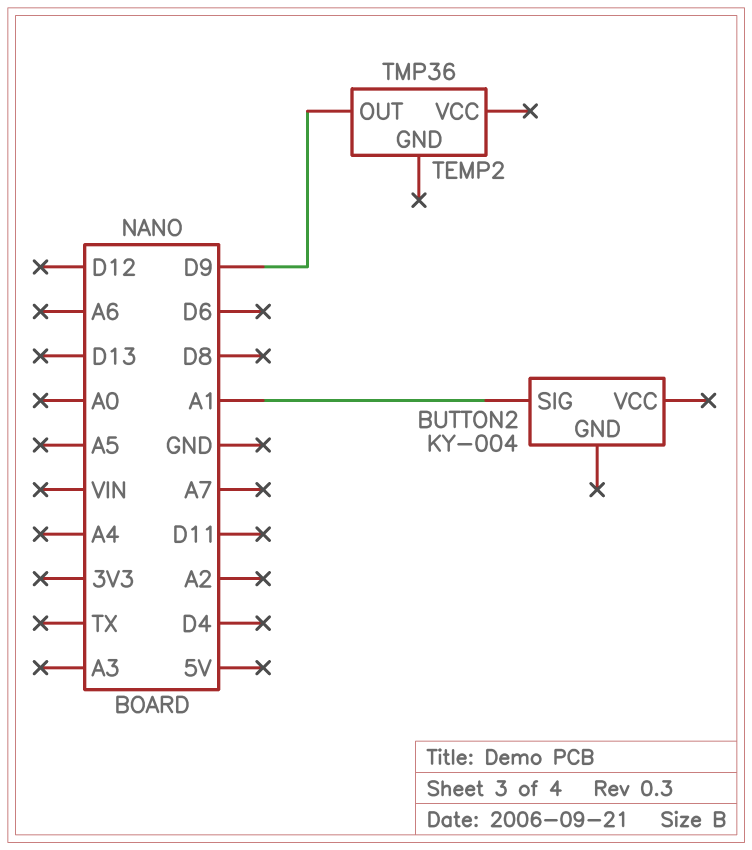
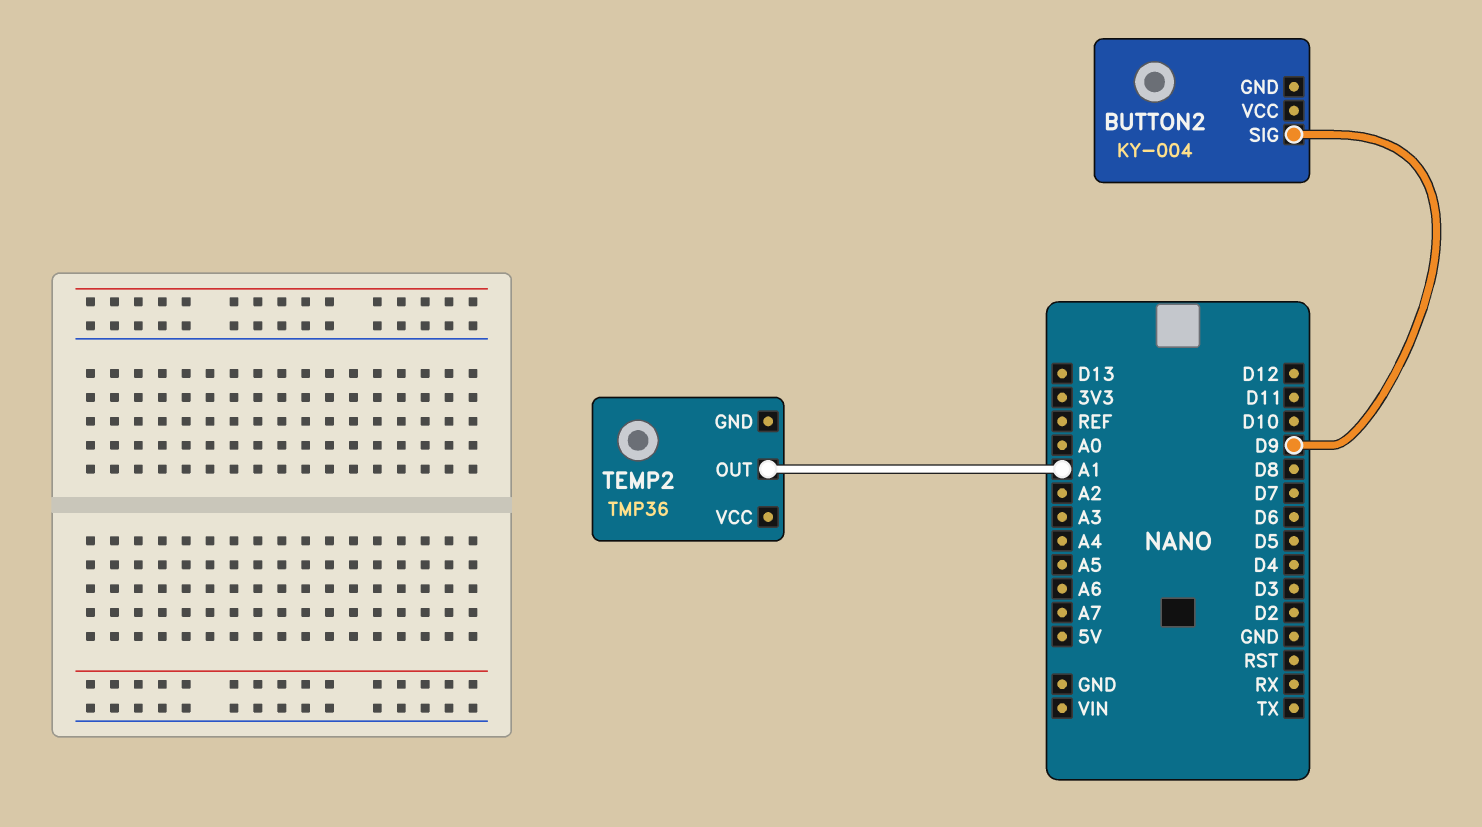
BUTTON2 pin SIG: A1 -> D9
TEMP2 pin OUT: D9 -> A1

